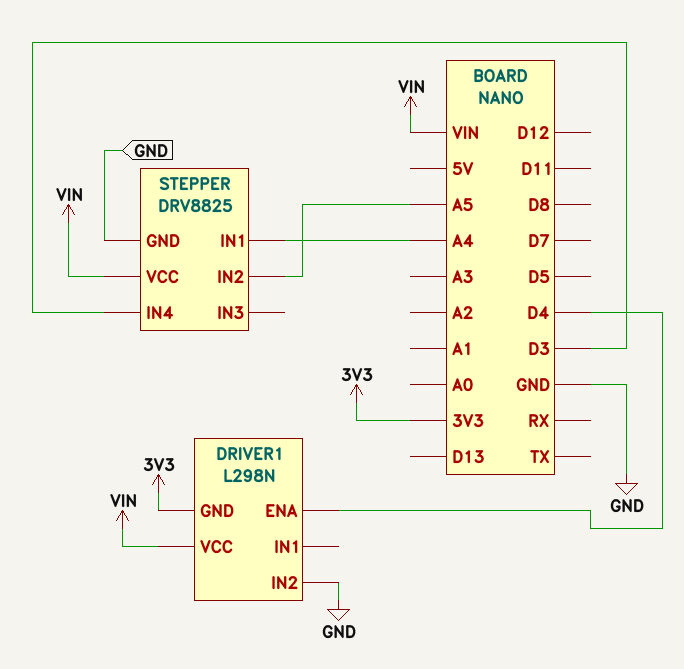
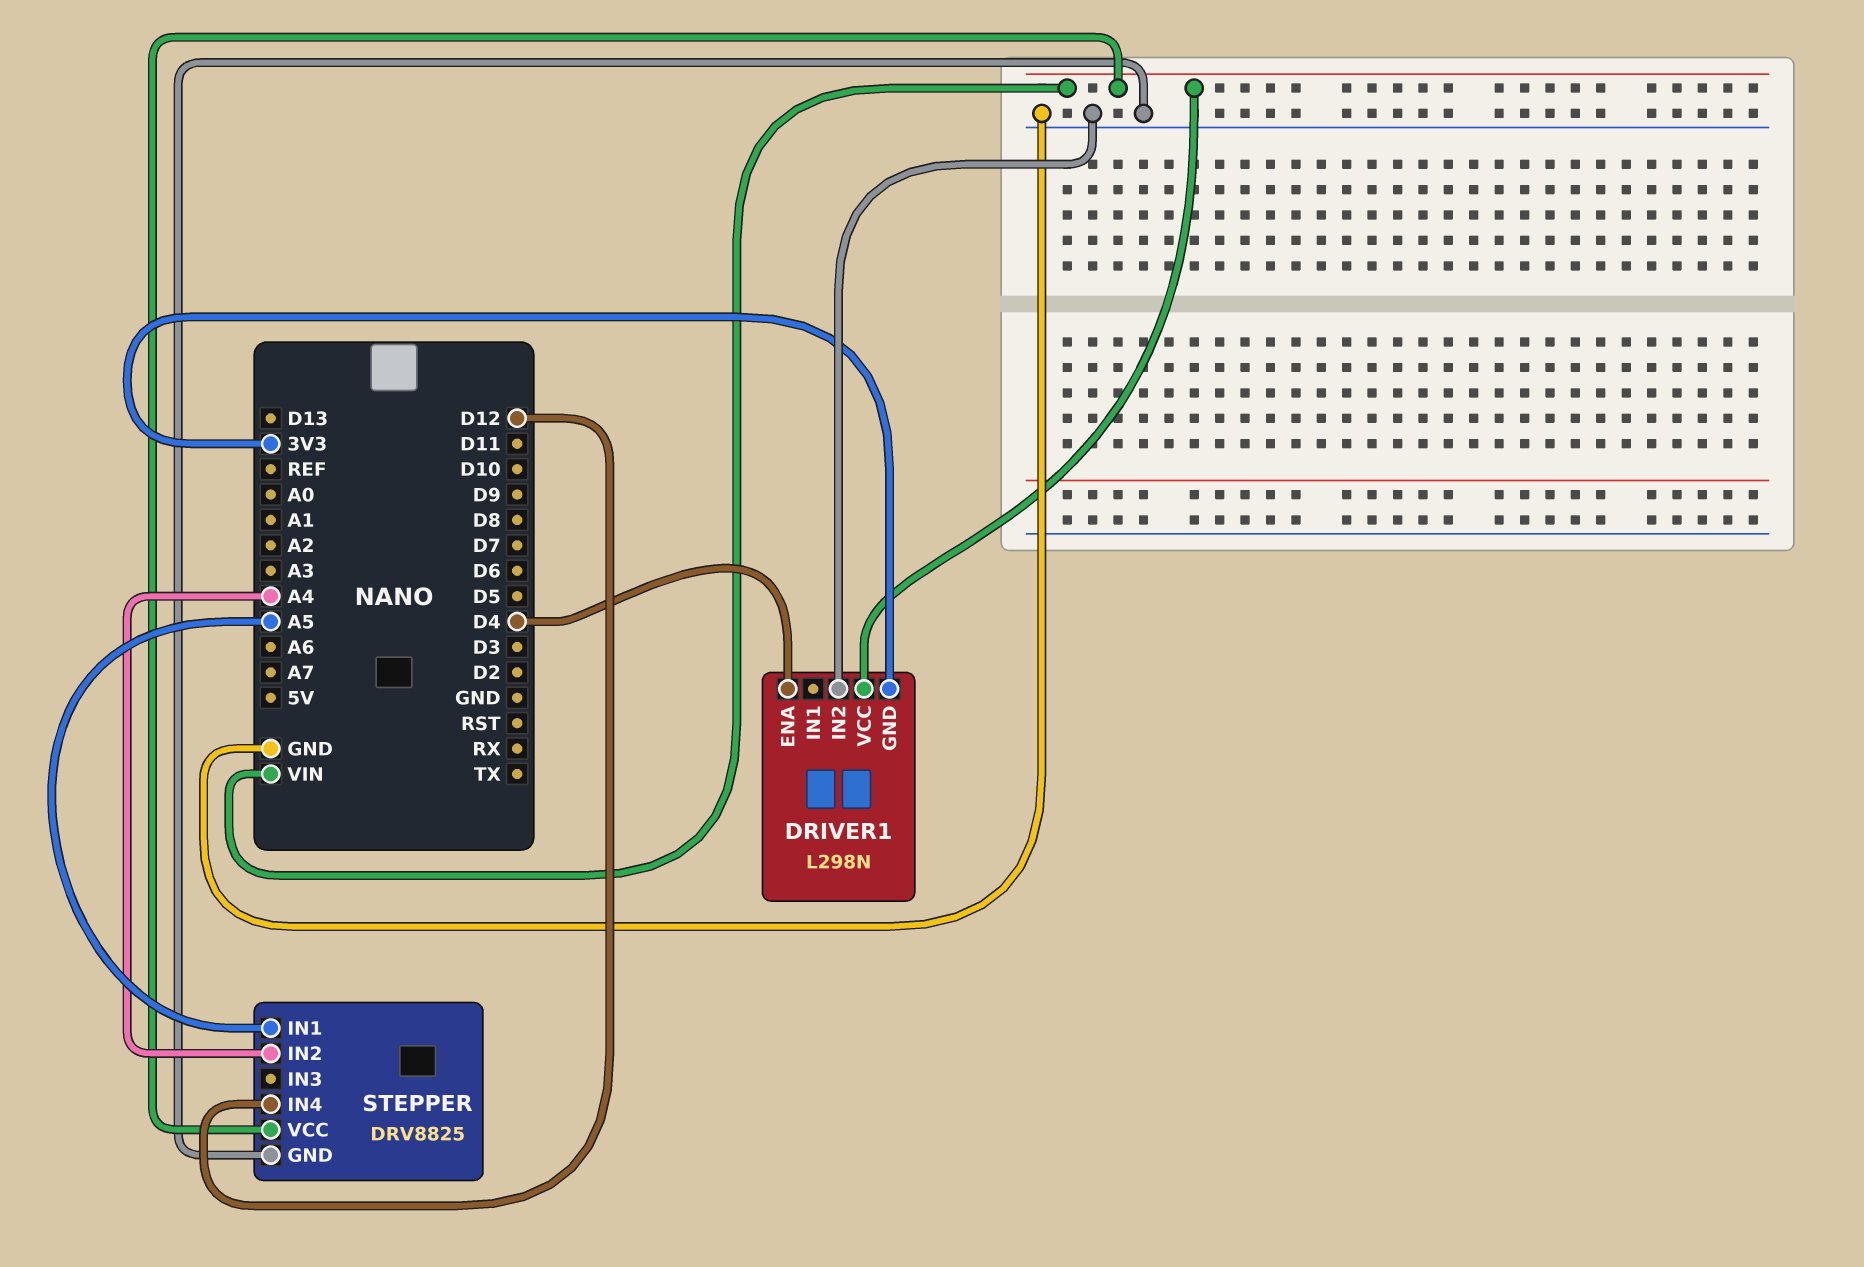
STEPPER pin IN1: A4 -> A5
STEPPER pin IN2: A5 -> A4
STEPPER pin IN4: D3 -> D12

